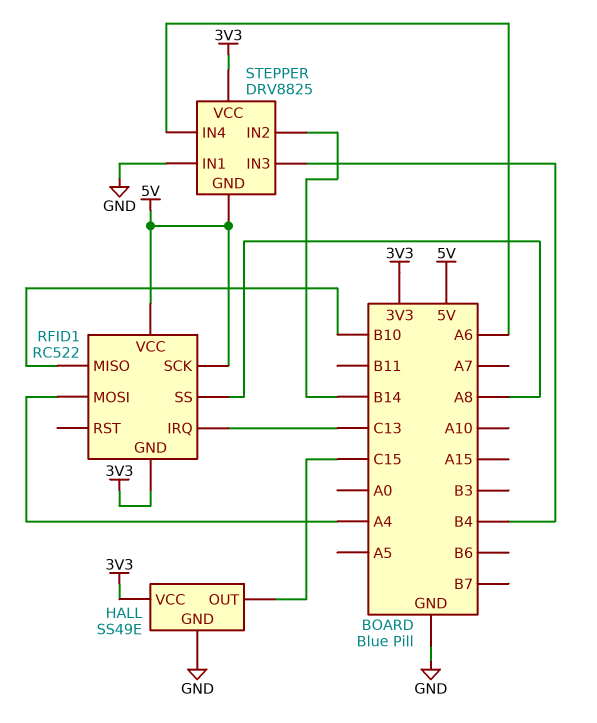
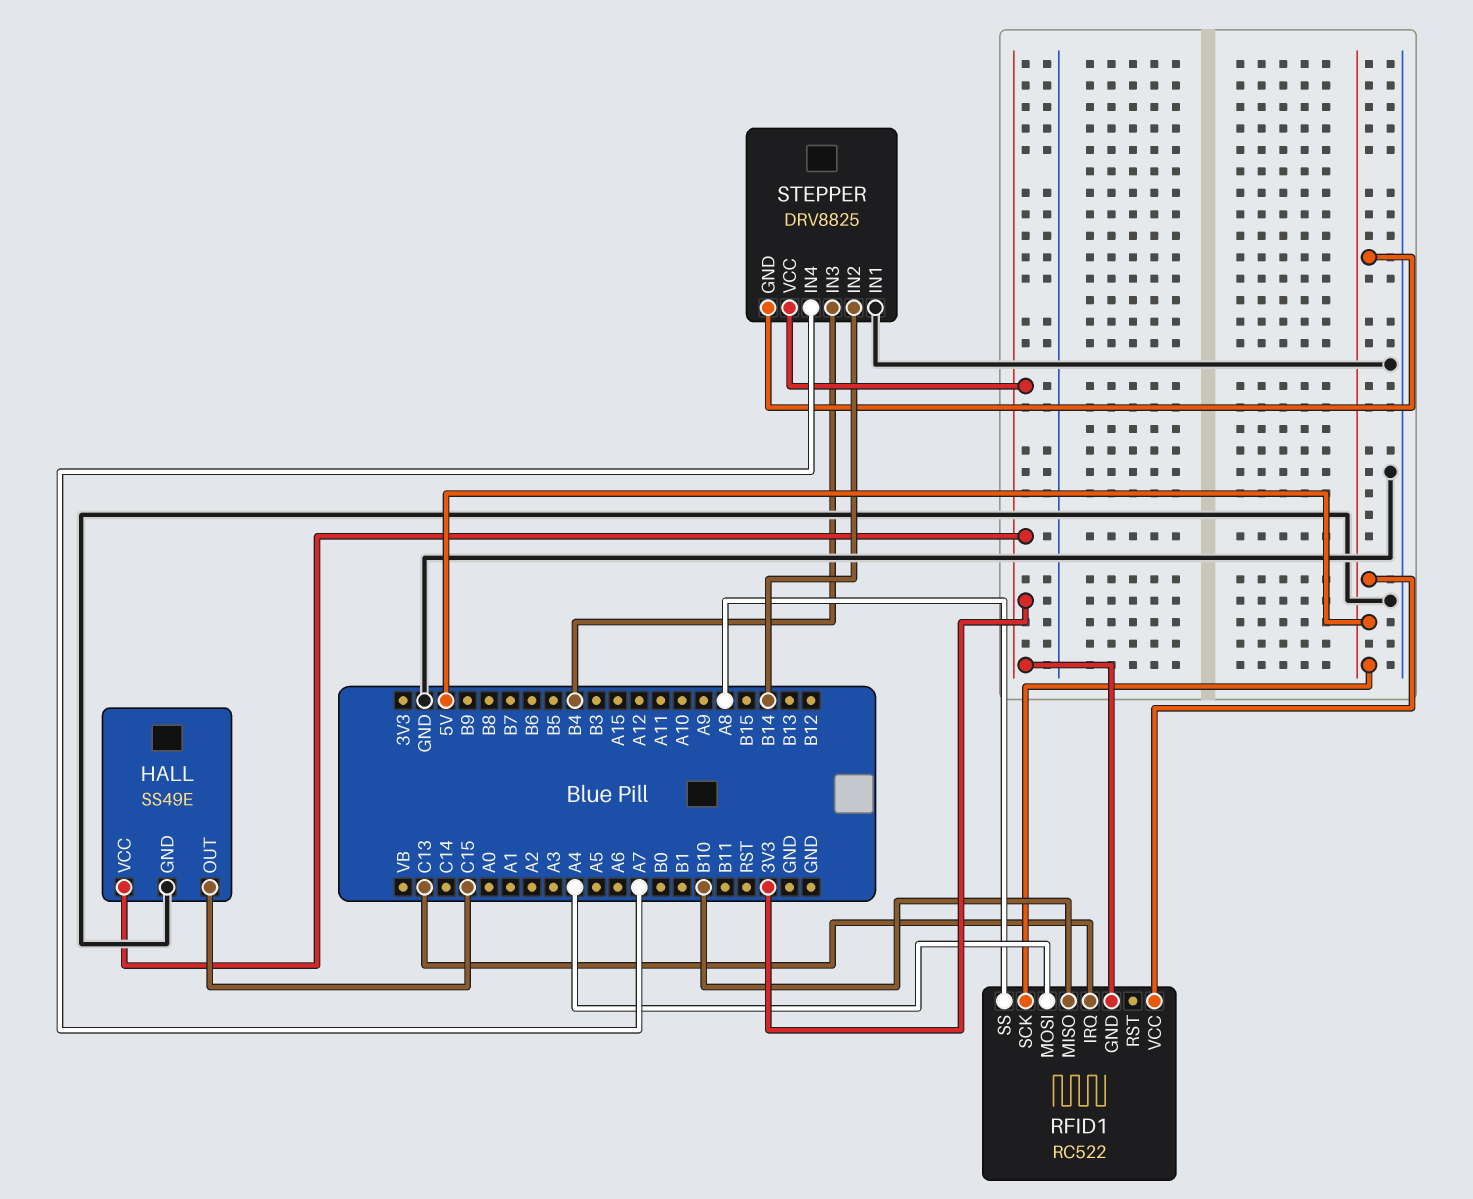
STEPPER pin IN4: A6 -> A7

